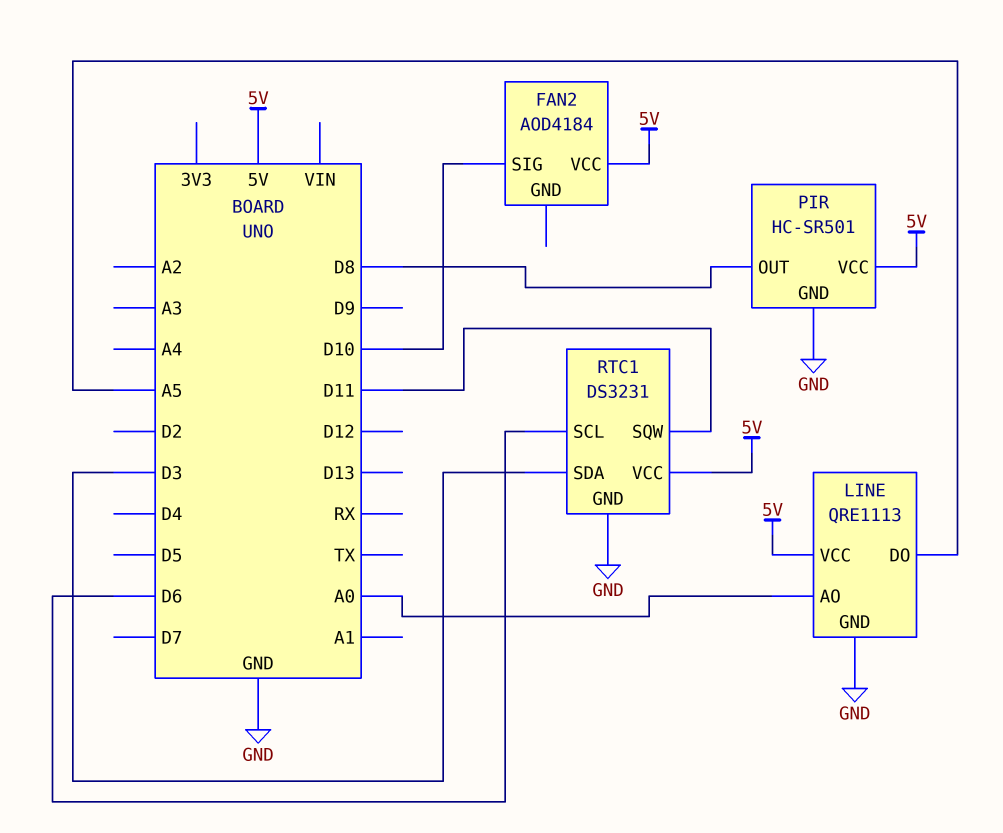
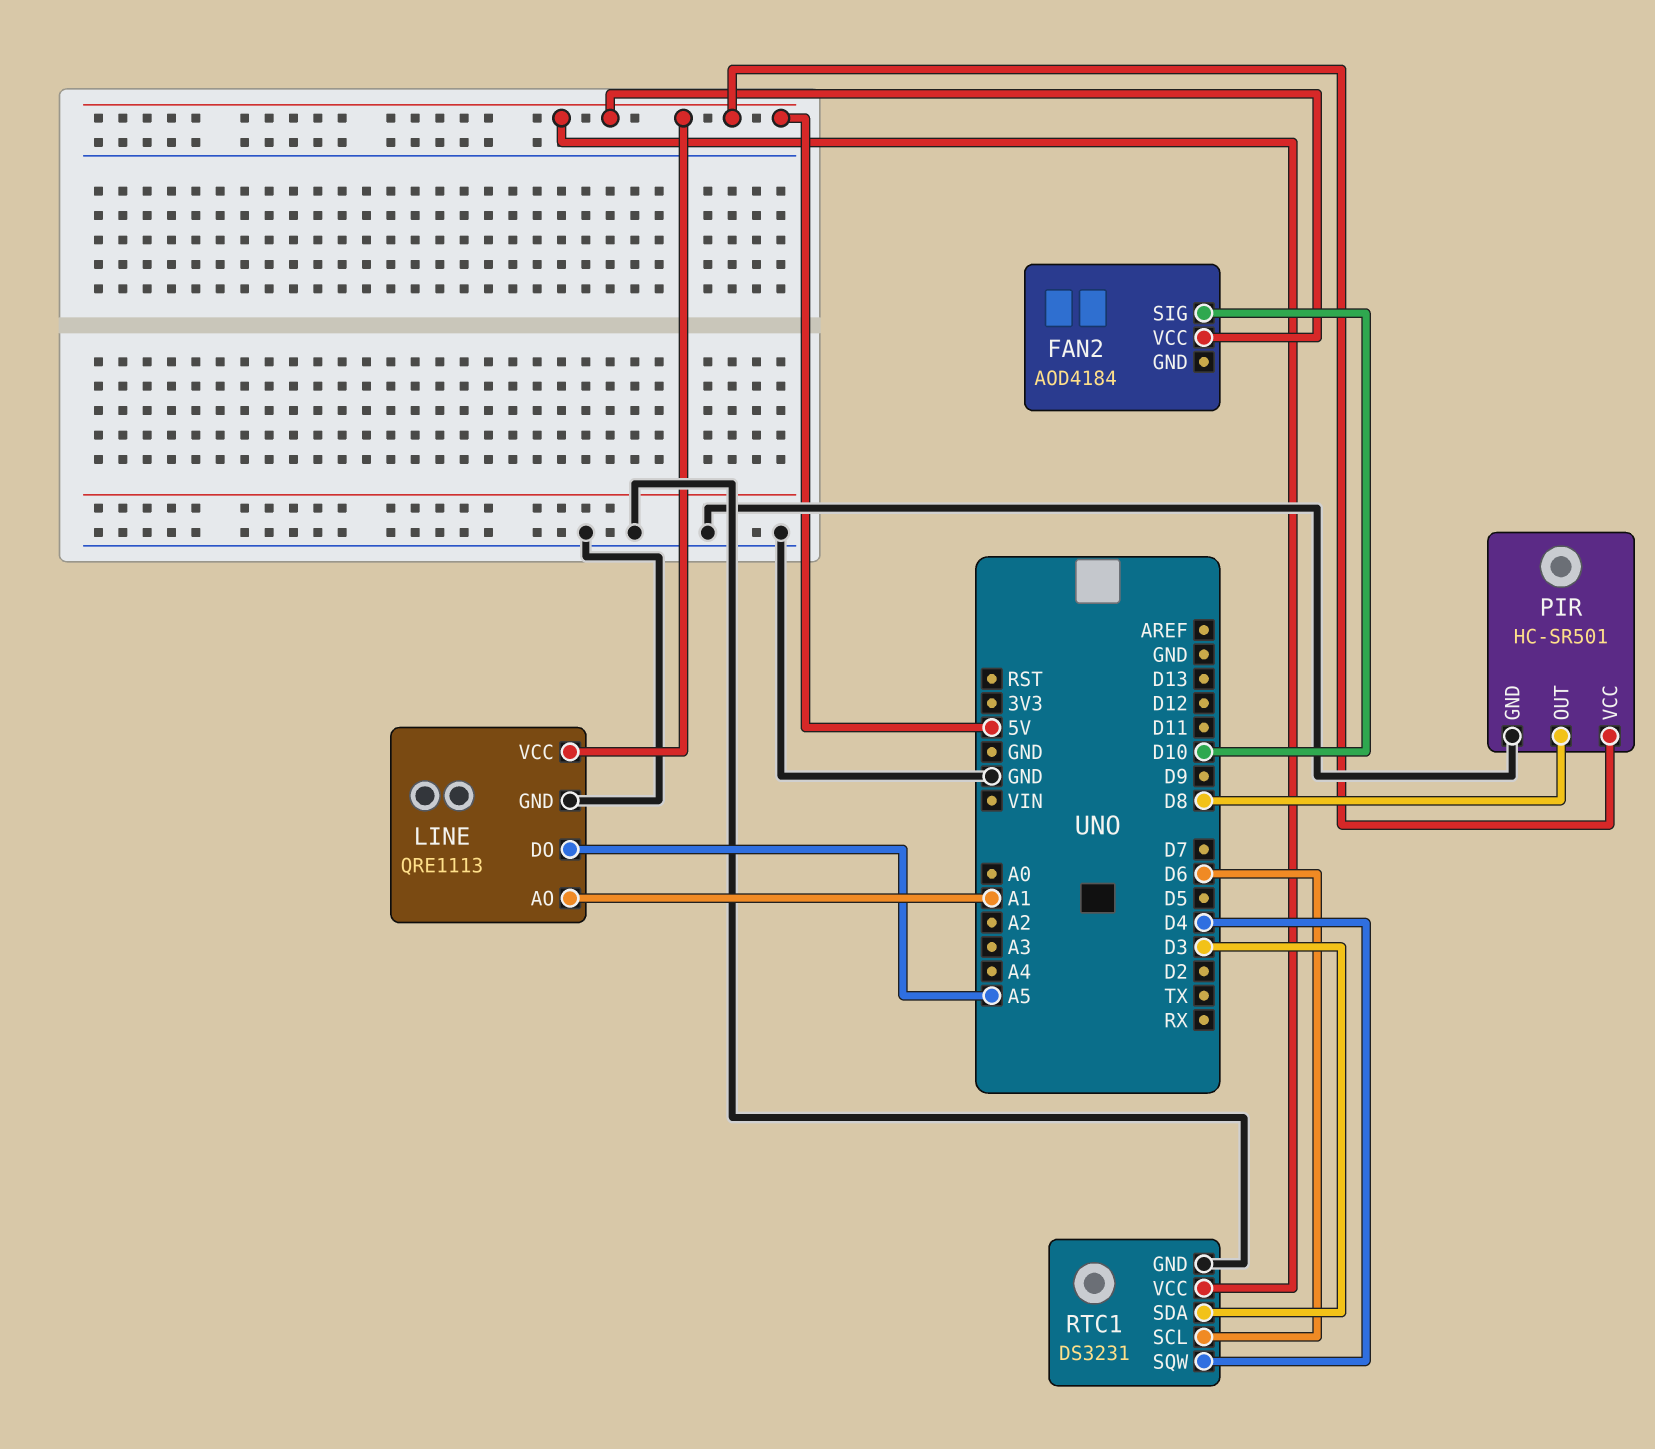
LINE pin AO: A0 -> A1
RTC1 pin SQW: D11 -> D4

